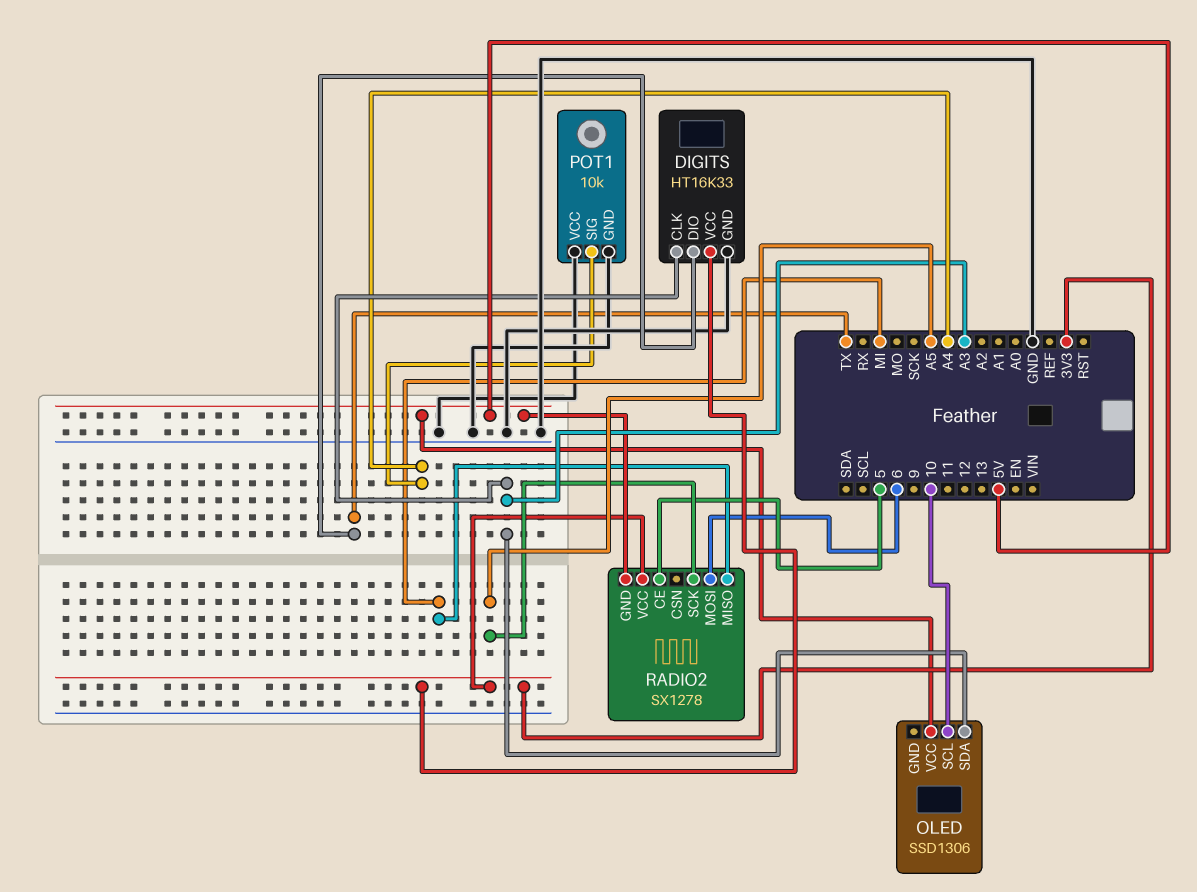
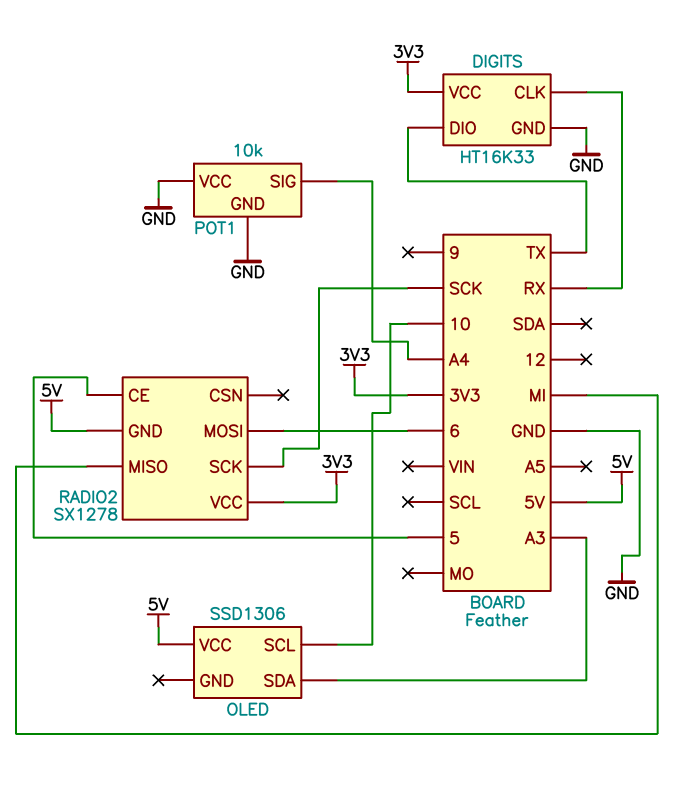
DIGITS pin CLK: A3 -> RX
RADIO2 pin SCK: A5 -> SCK

